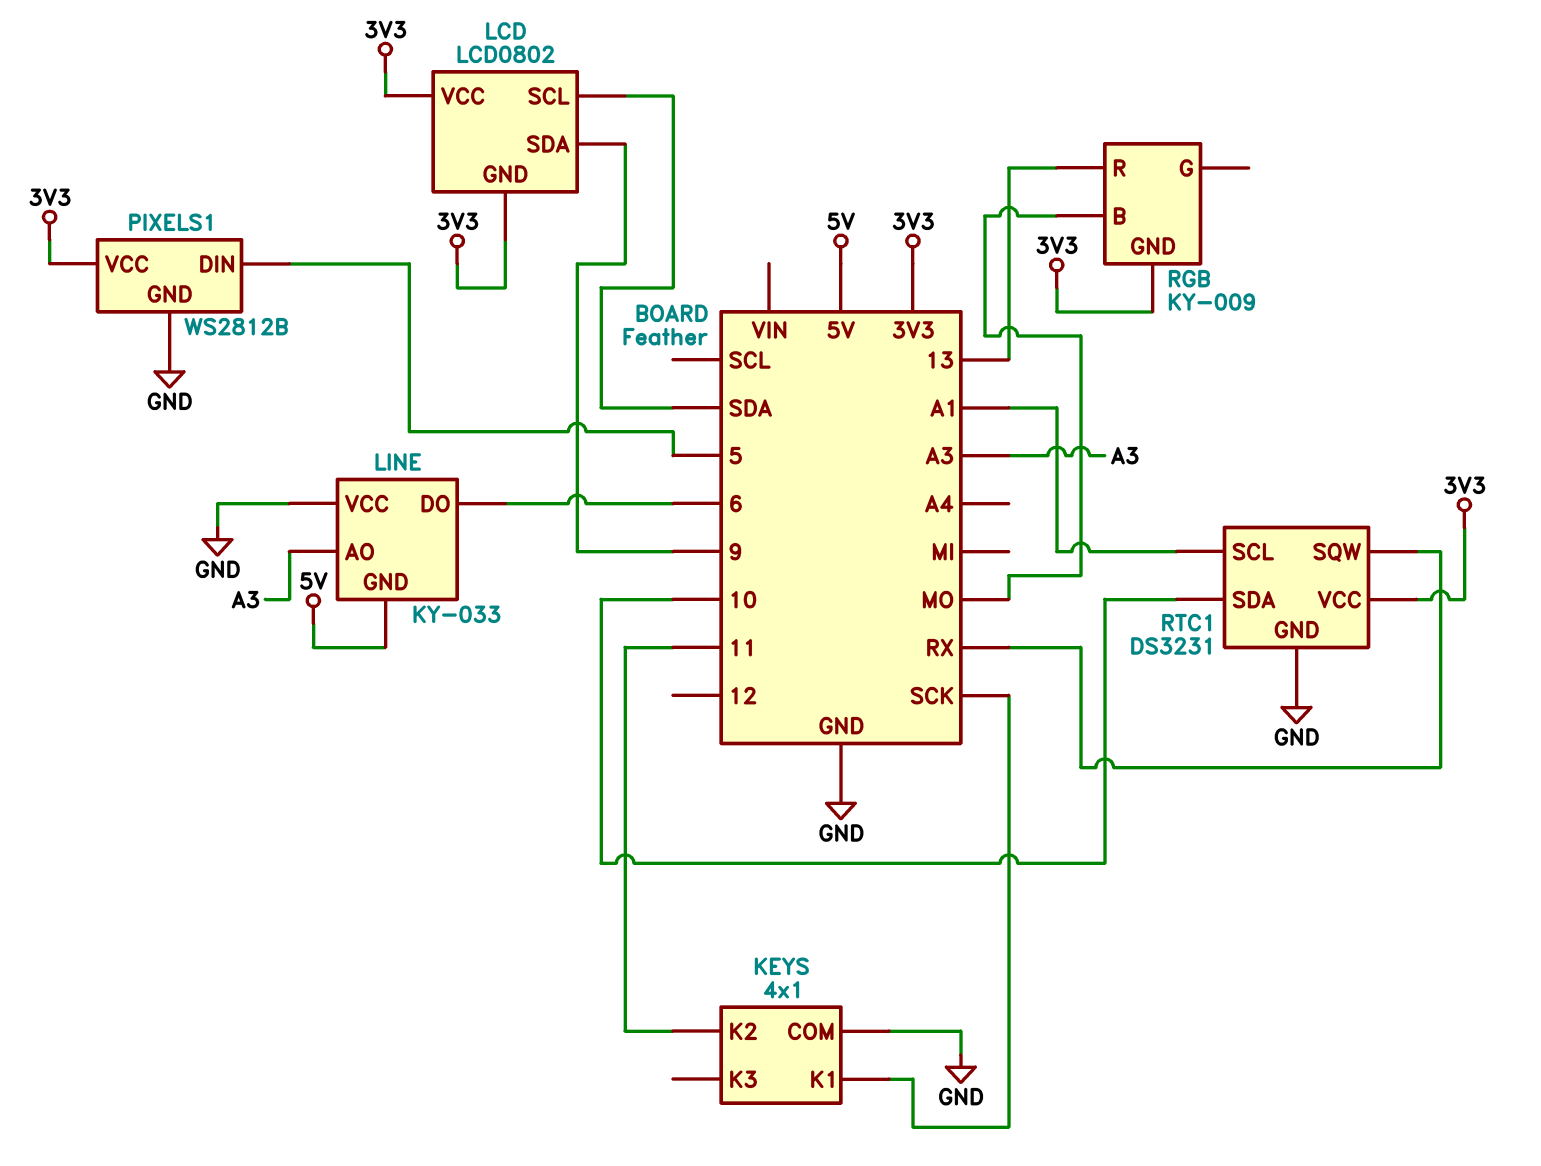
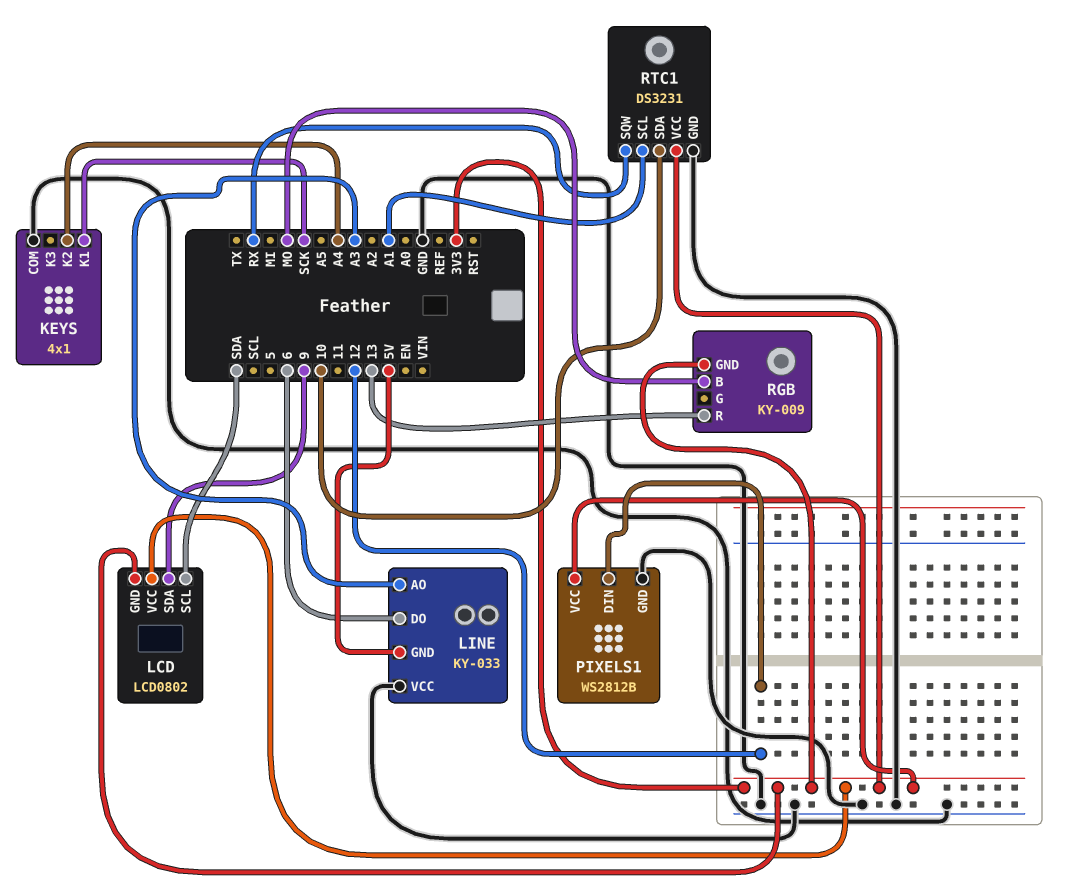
KEYS pin K2: 11 -> A4
PIXELS1 pin DIN: 5 -> 12

